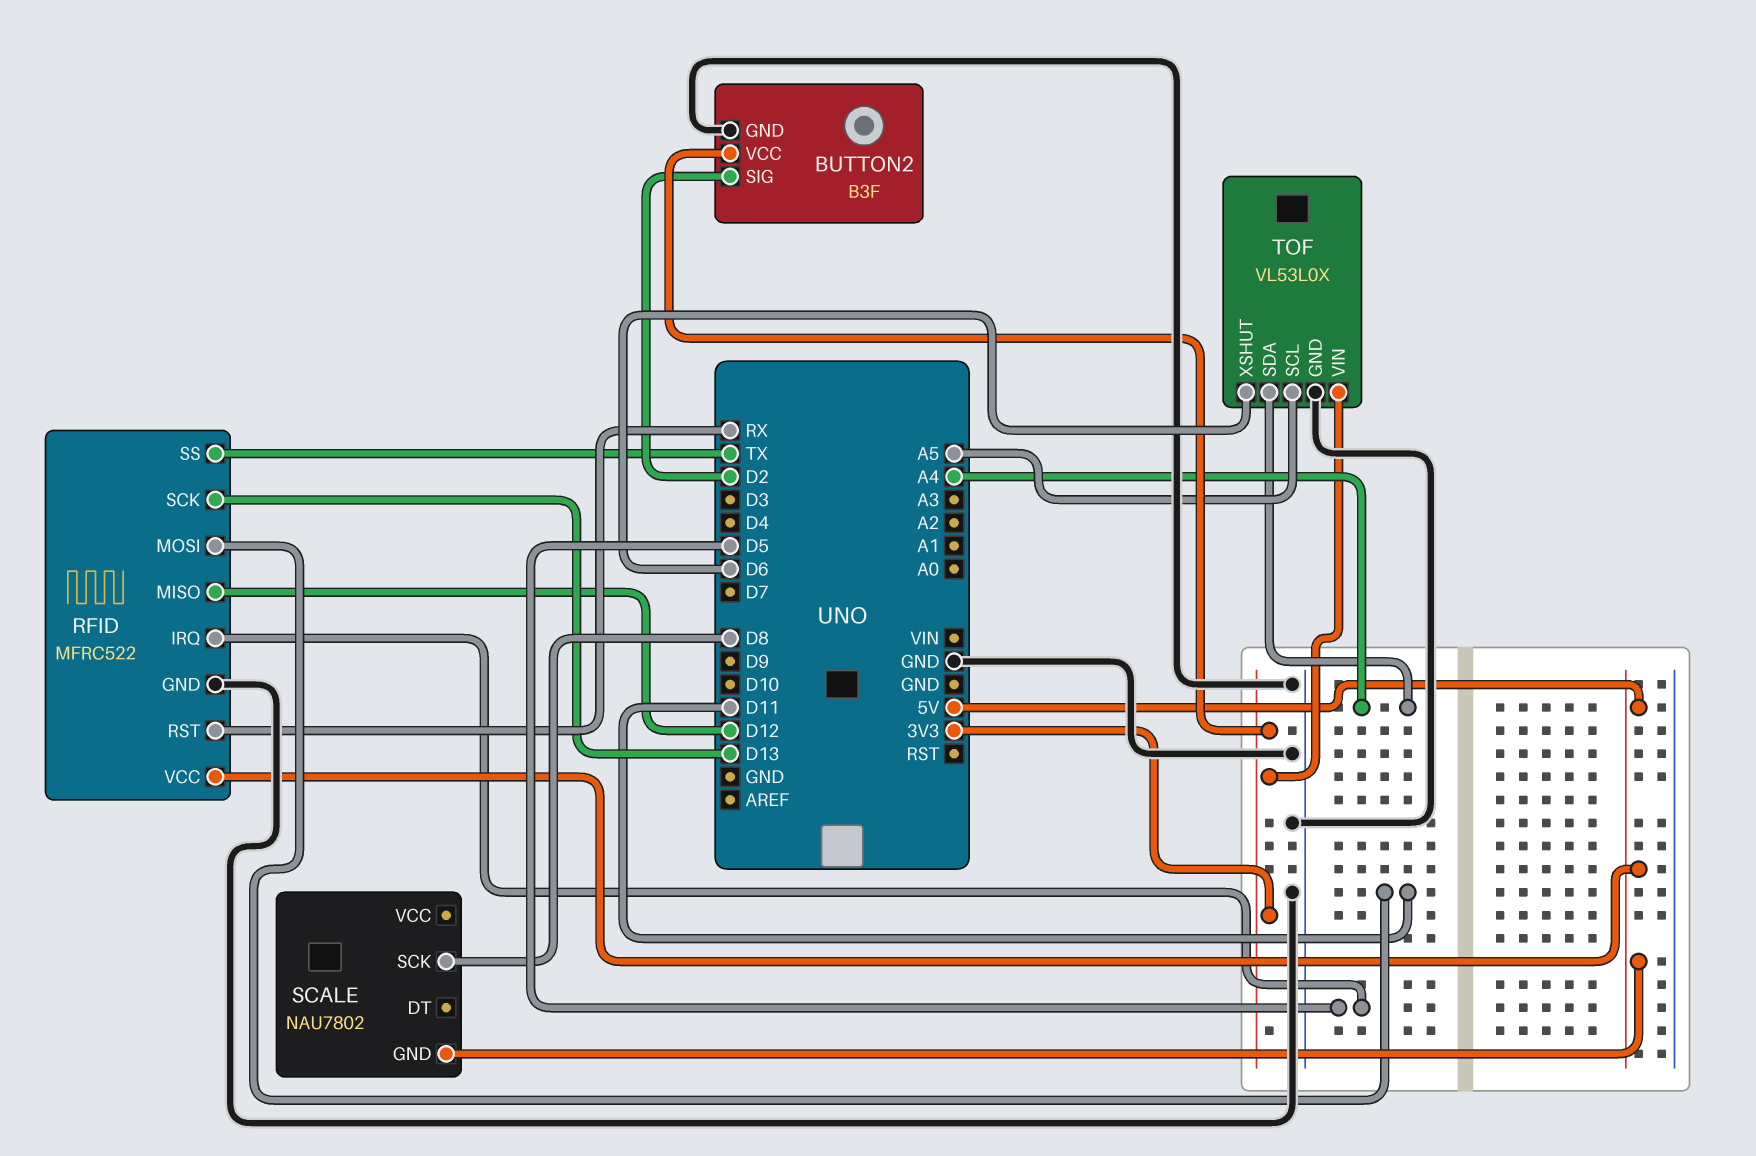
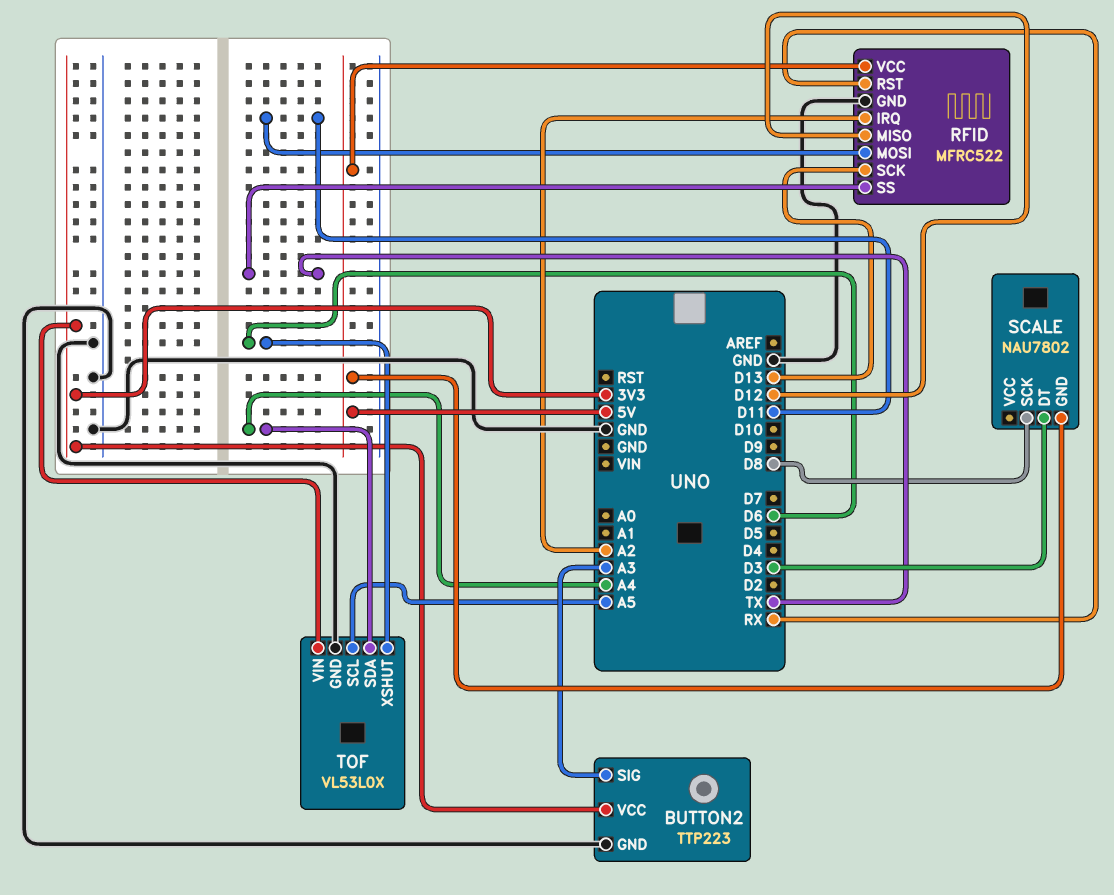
BUTTON2: B3F -> TTP223
BUTTON2 pin SIG: D2 -> A3
RFID pin IRQ: D5 -> A2
SCALE pin DT: none -> D3

